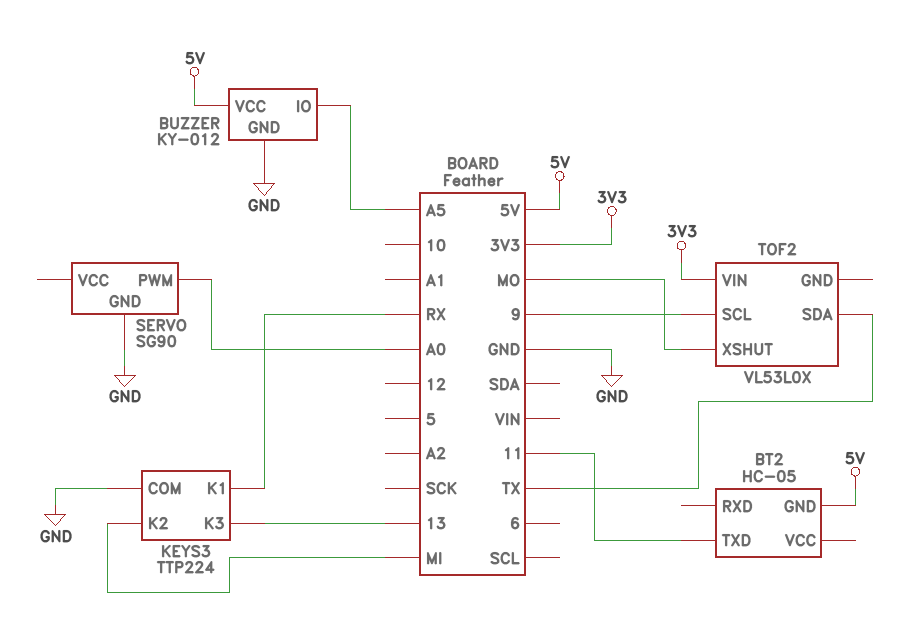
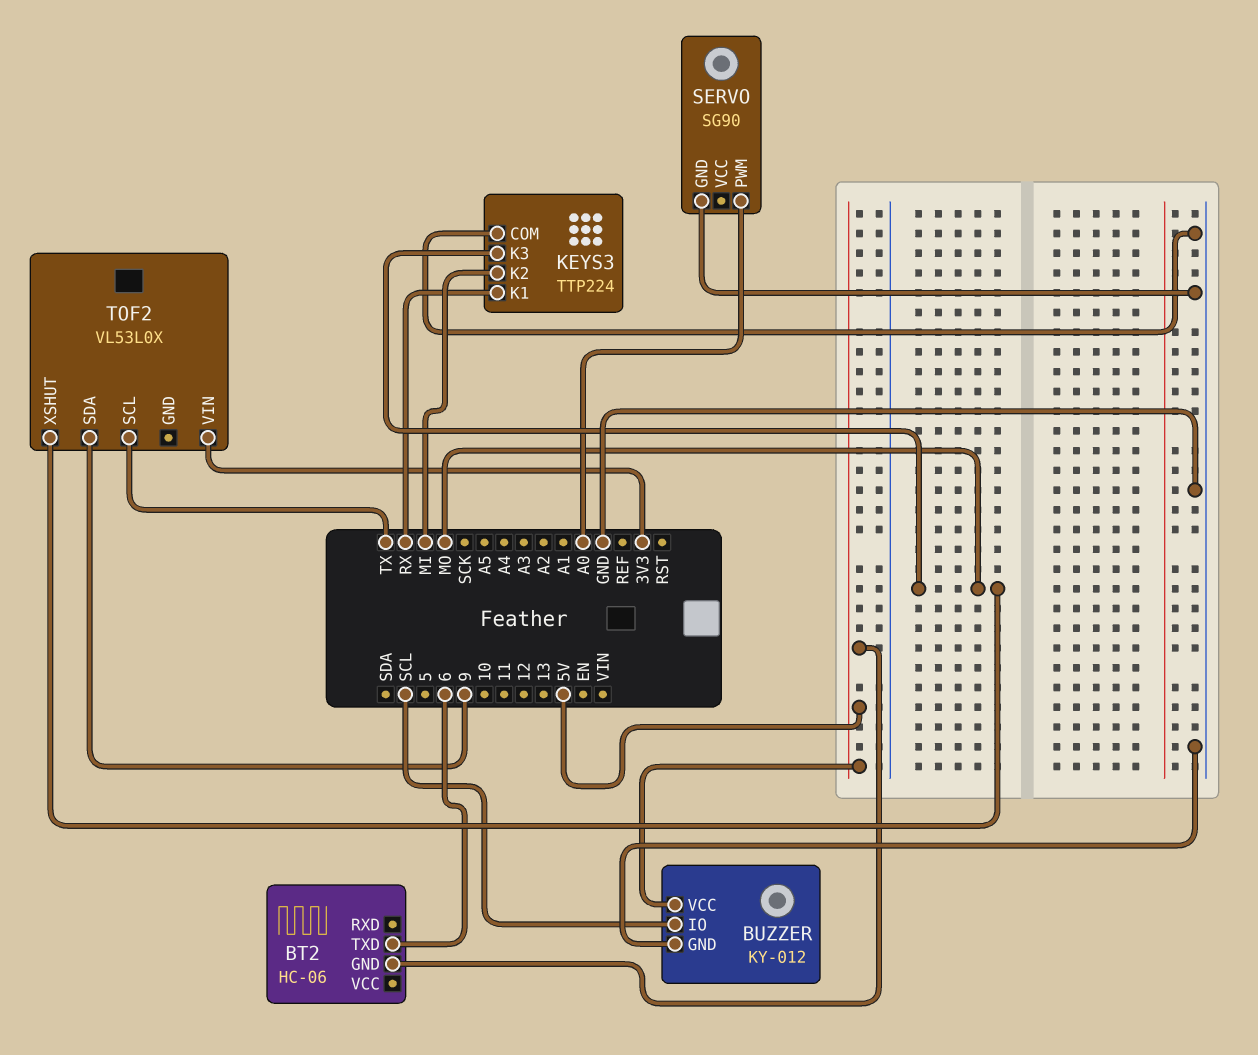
BT2: HC-05 -> HC-06
BT2 pin TXD: 11 -> 6
BUZZER pin IO: A5 -> SCL
KEYS3 pin K3: 13 -> MO
TOF2 pin SCL: 9 -> TX
TOF2 pin SDA: TX -> 9

